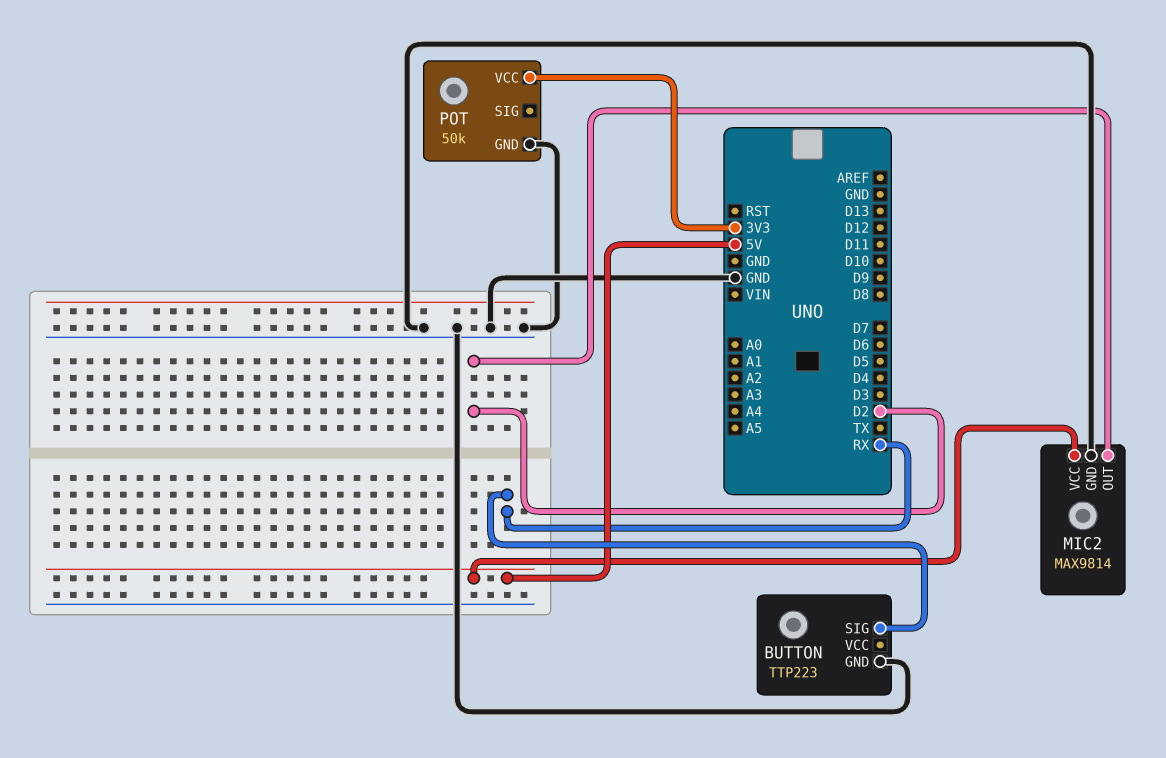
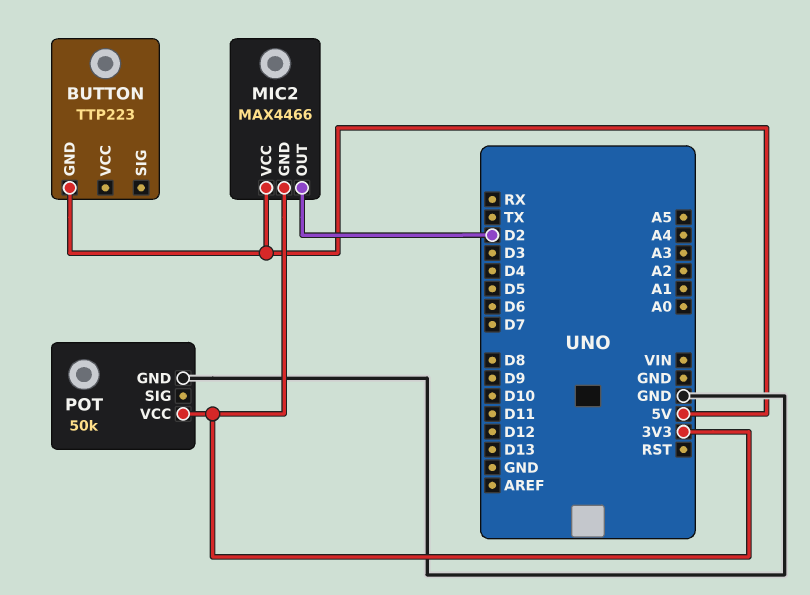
BUTTON pin GND: GND -> 5V
BUTTON pin SIG: RX -> none
MIC2: MAX9814 -> MAX4466
MIC2 pin GND: GND -> 3V3

